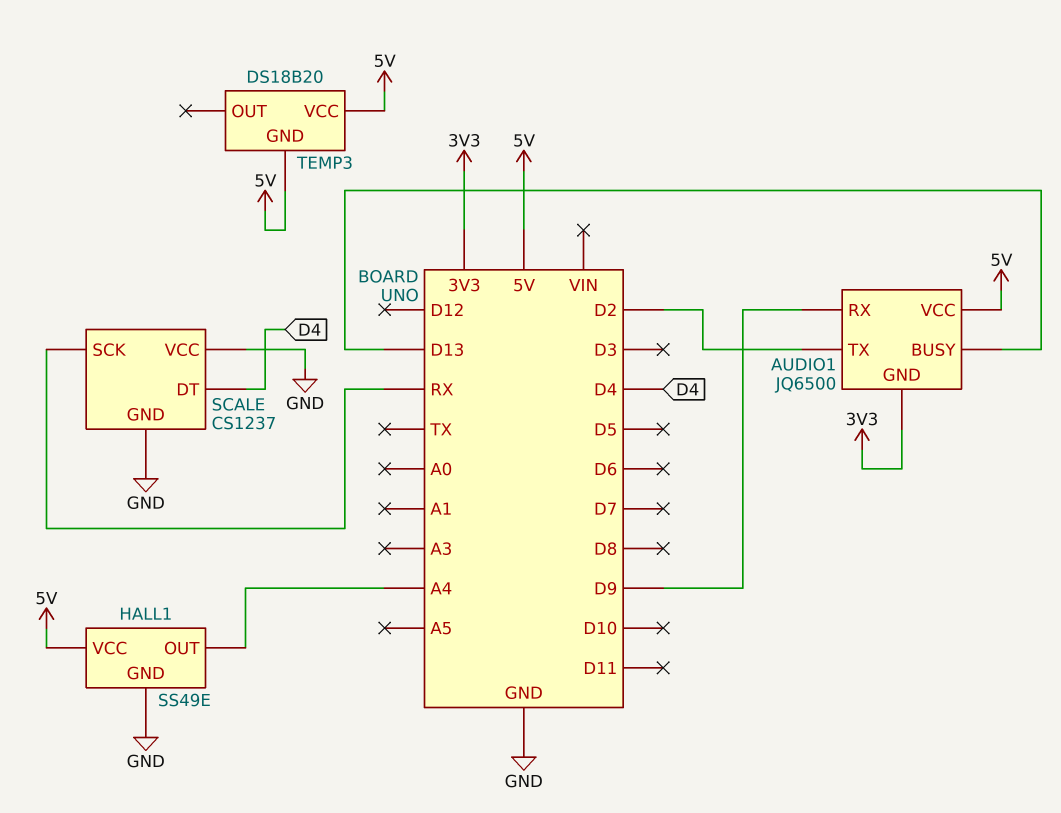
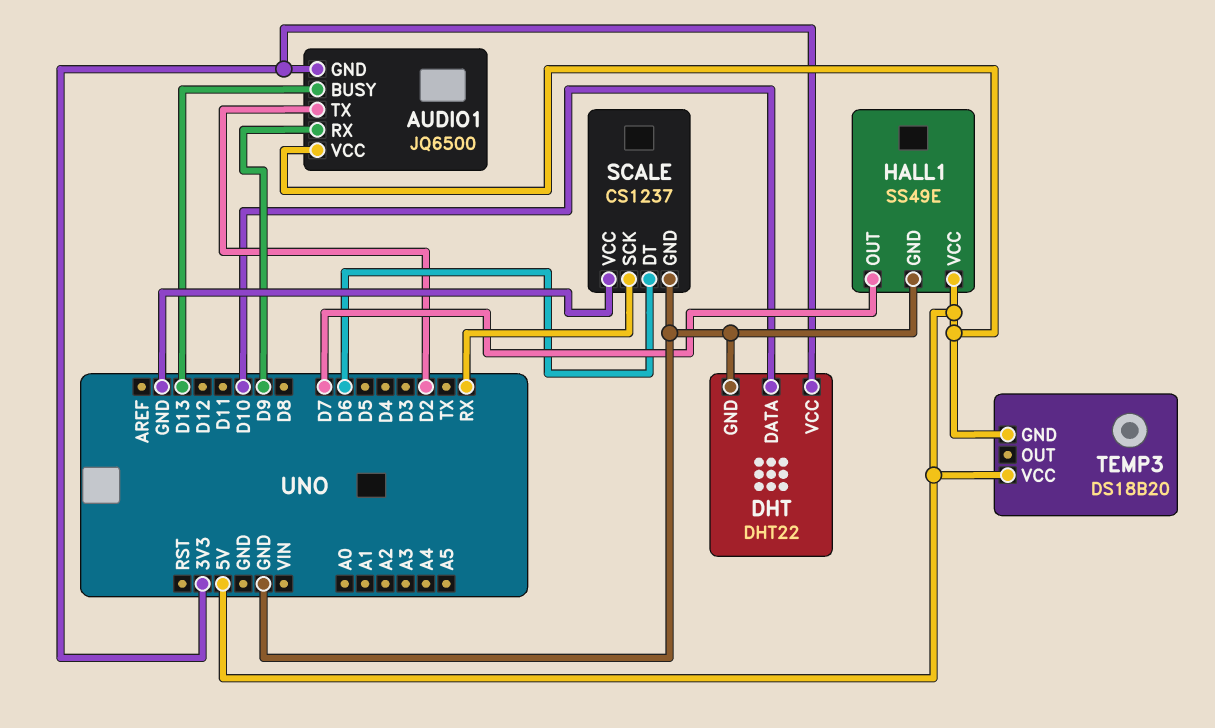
DHT: none -> DHT22
DHT pin DATA: none -> D10
DHT pin GND: none -> GND
DHT pin VCC: none -> 3V3
HALL1 pin OUT: A4 -> D7
SCALE pin DT: D4 -> D6

